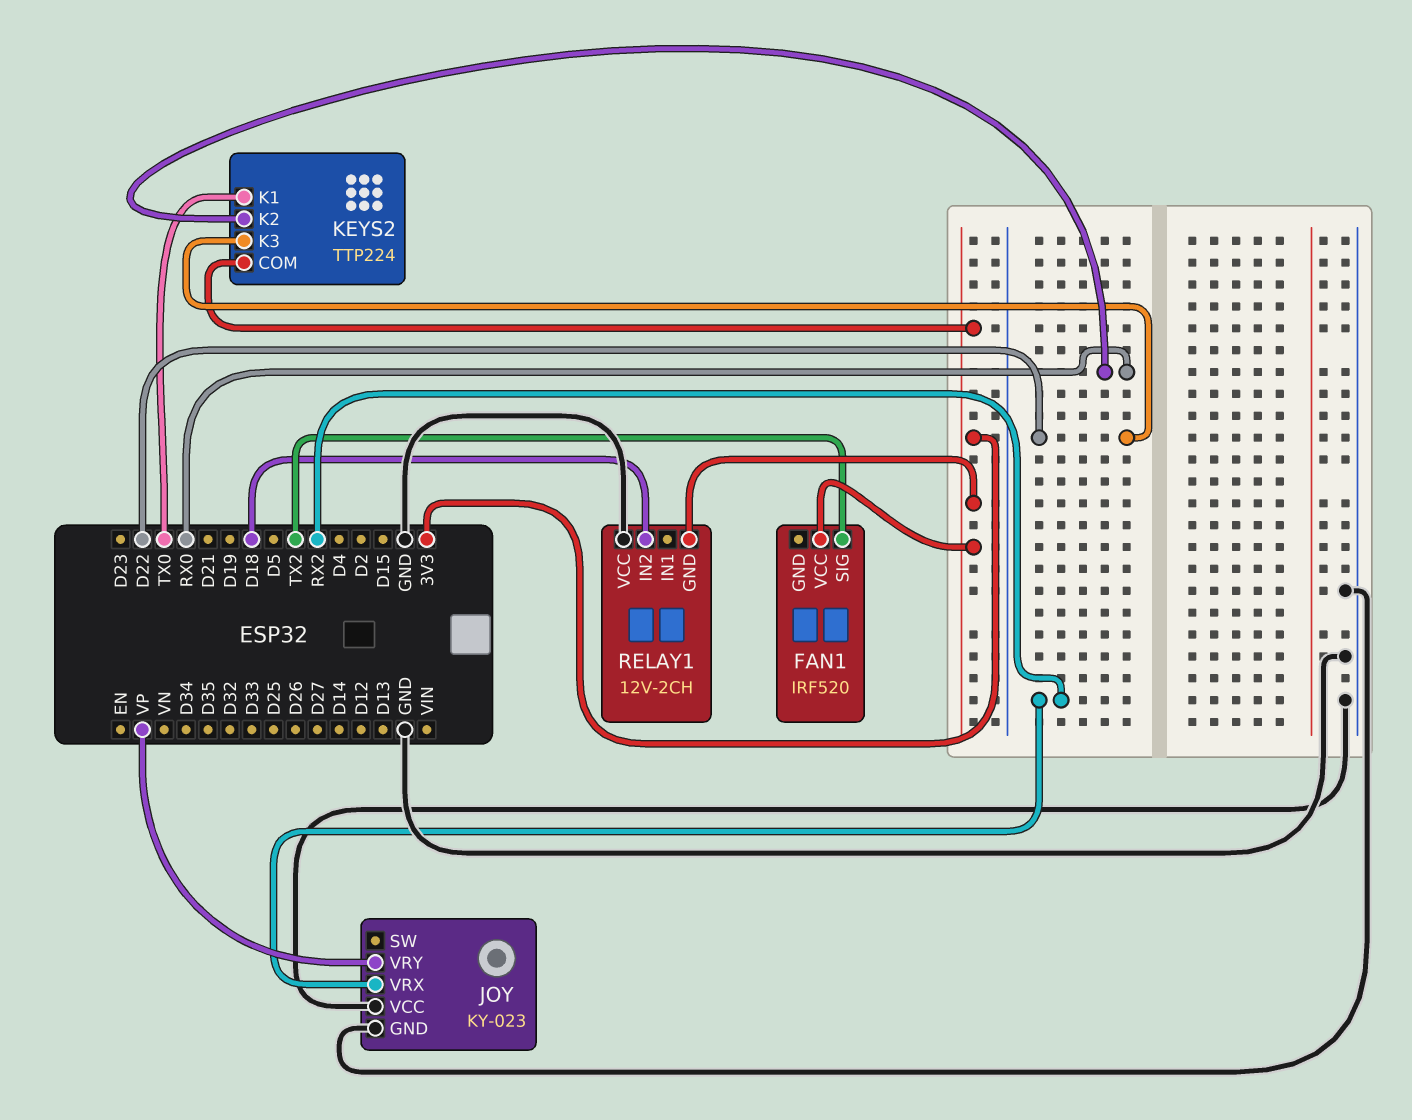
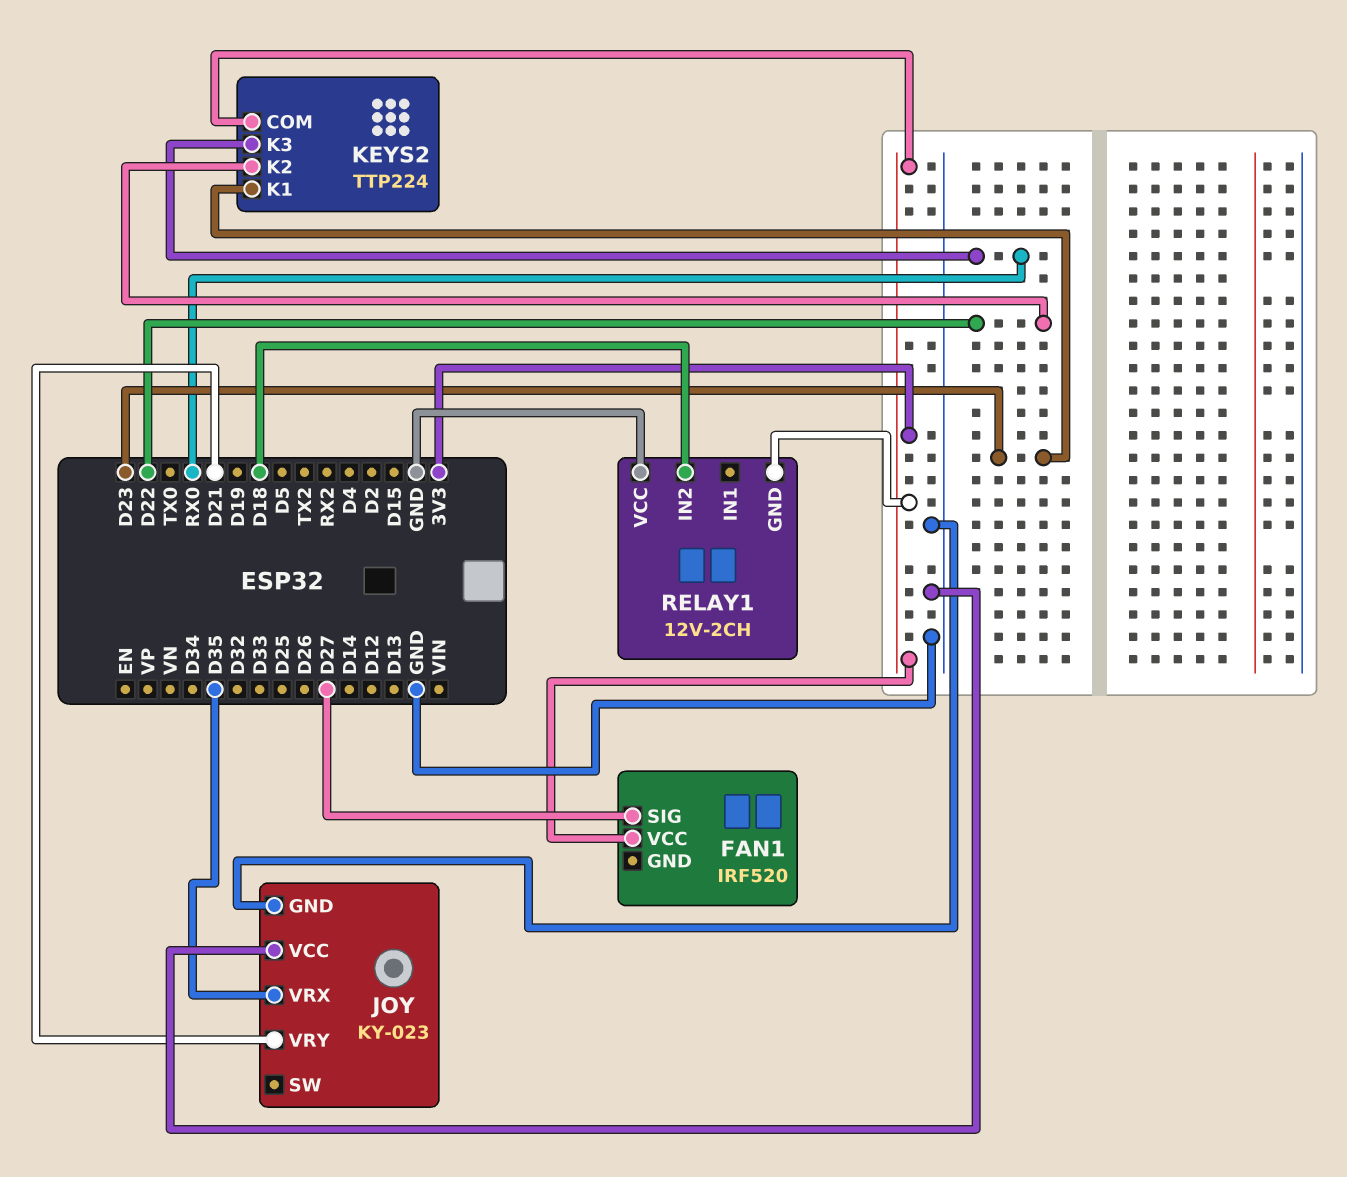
FAN1 pin SIG: TX2 -> D27
JOY pin VRX: RX2 -> D35
JOY pin VRY: VP -> D21
KEYS2 pin K1: TX0 -> D23
KEYS2 pin K2: RX0 -> D22
KEYS2 pin K3: D22 -> RX0

